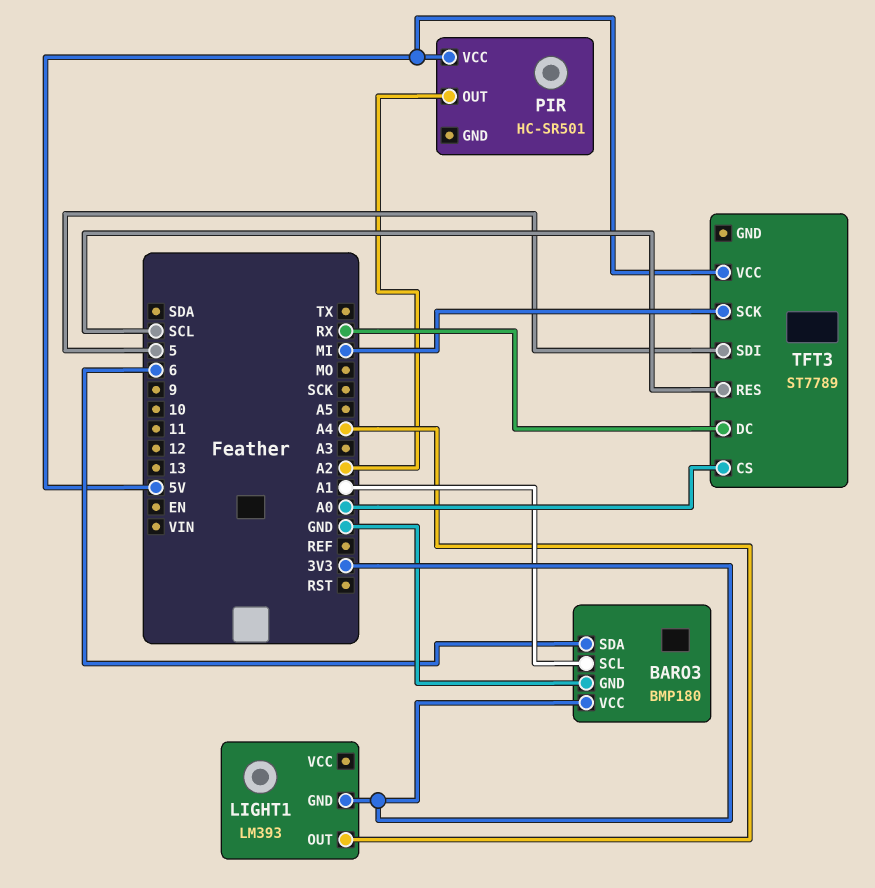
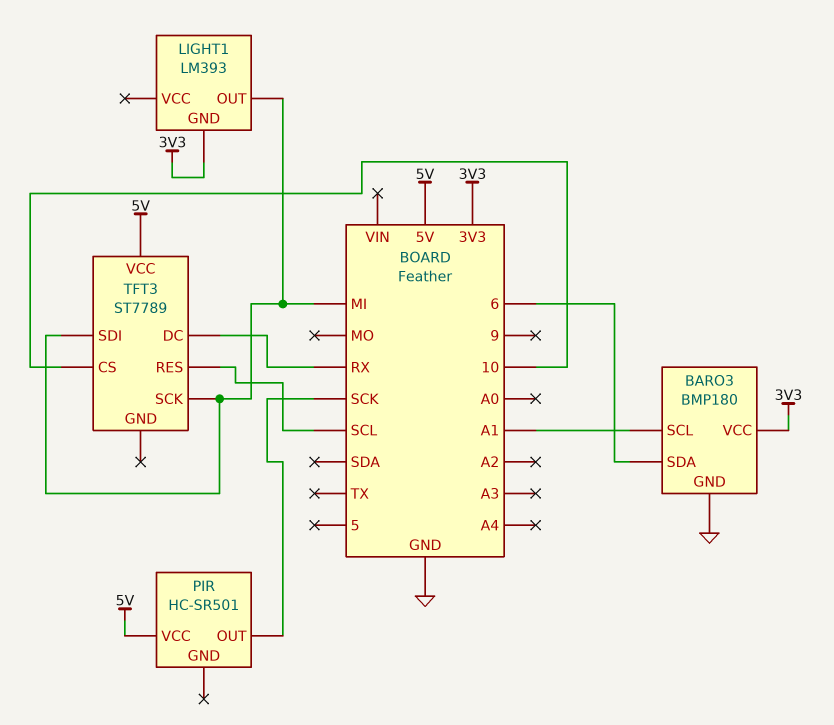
LIGHT1 pin OUT: A4 -> MI
PIR pin OUT: A2 -> SCK
TFT3 pin CS: A0 -> 10
TFT3 pin SDI: 5 -> MI

